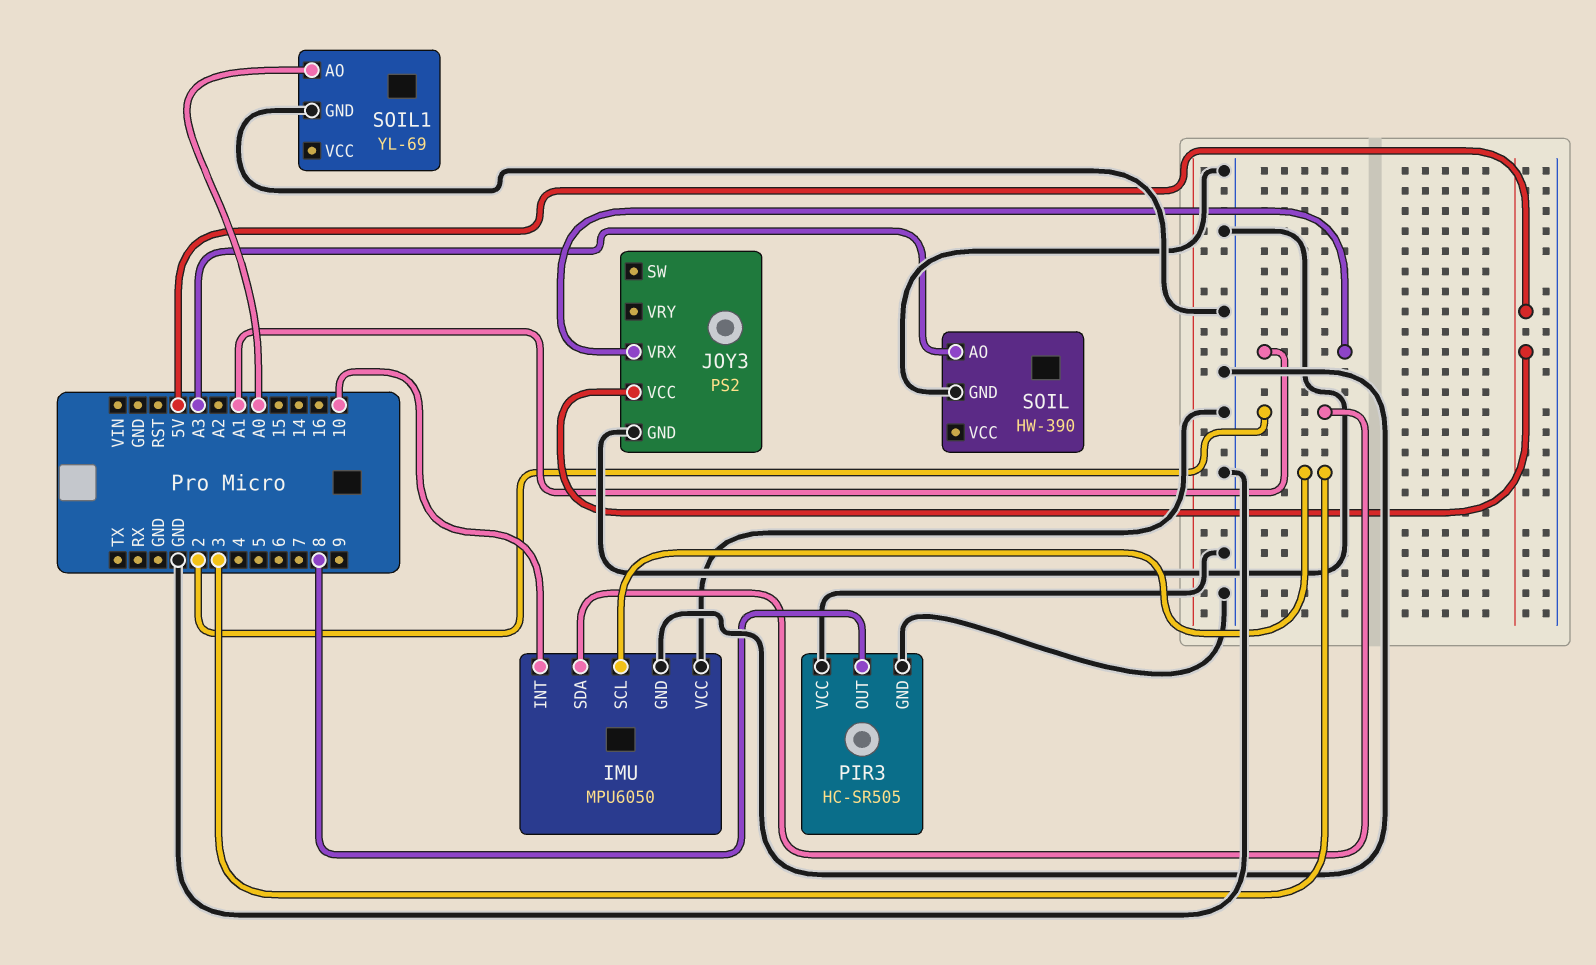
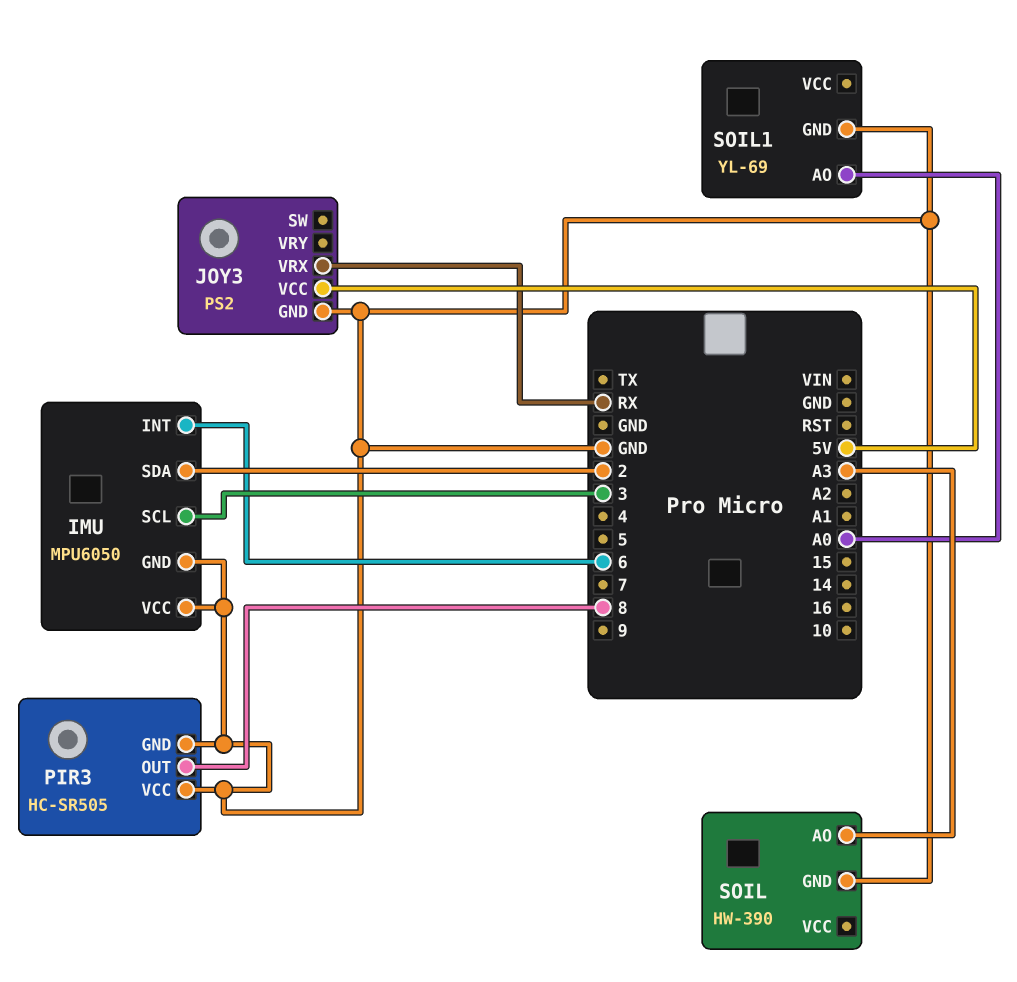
IMU pin INT: 10 -> 6
JOY3 pin VRX: A1 -> RX

